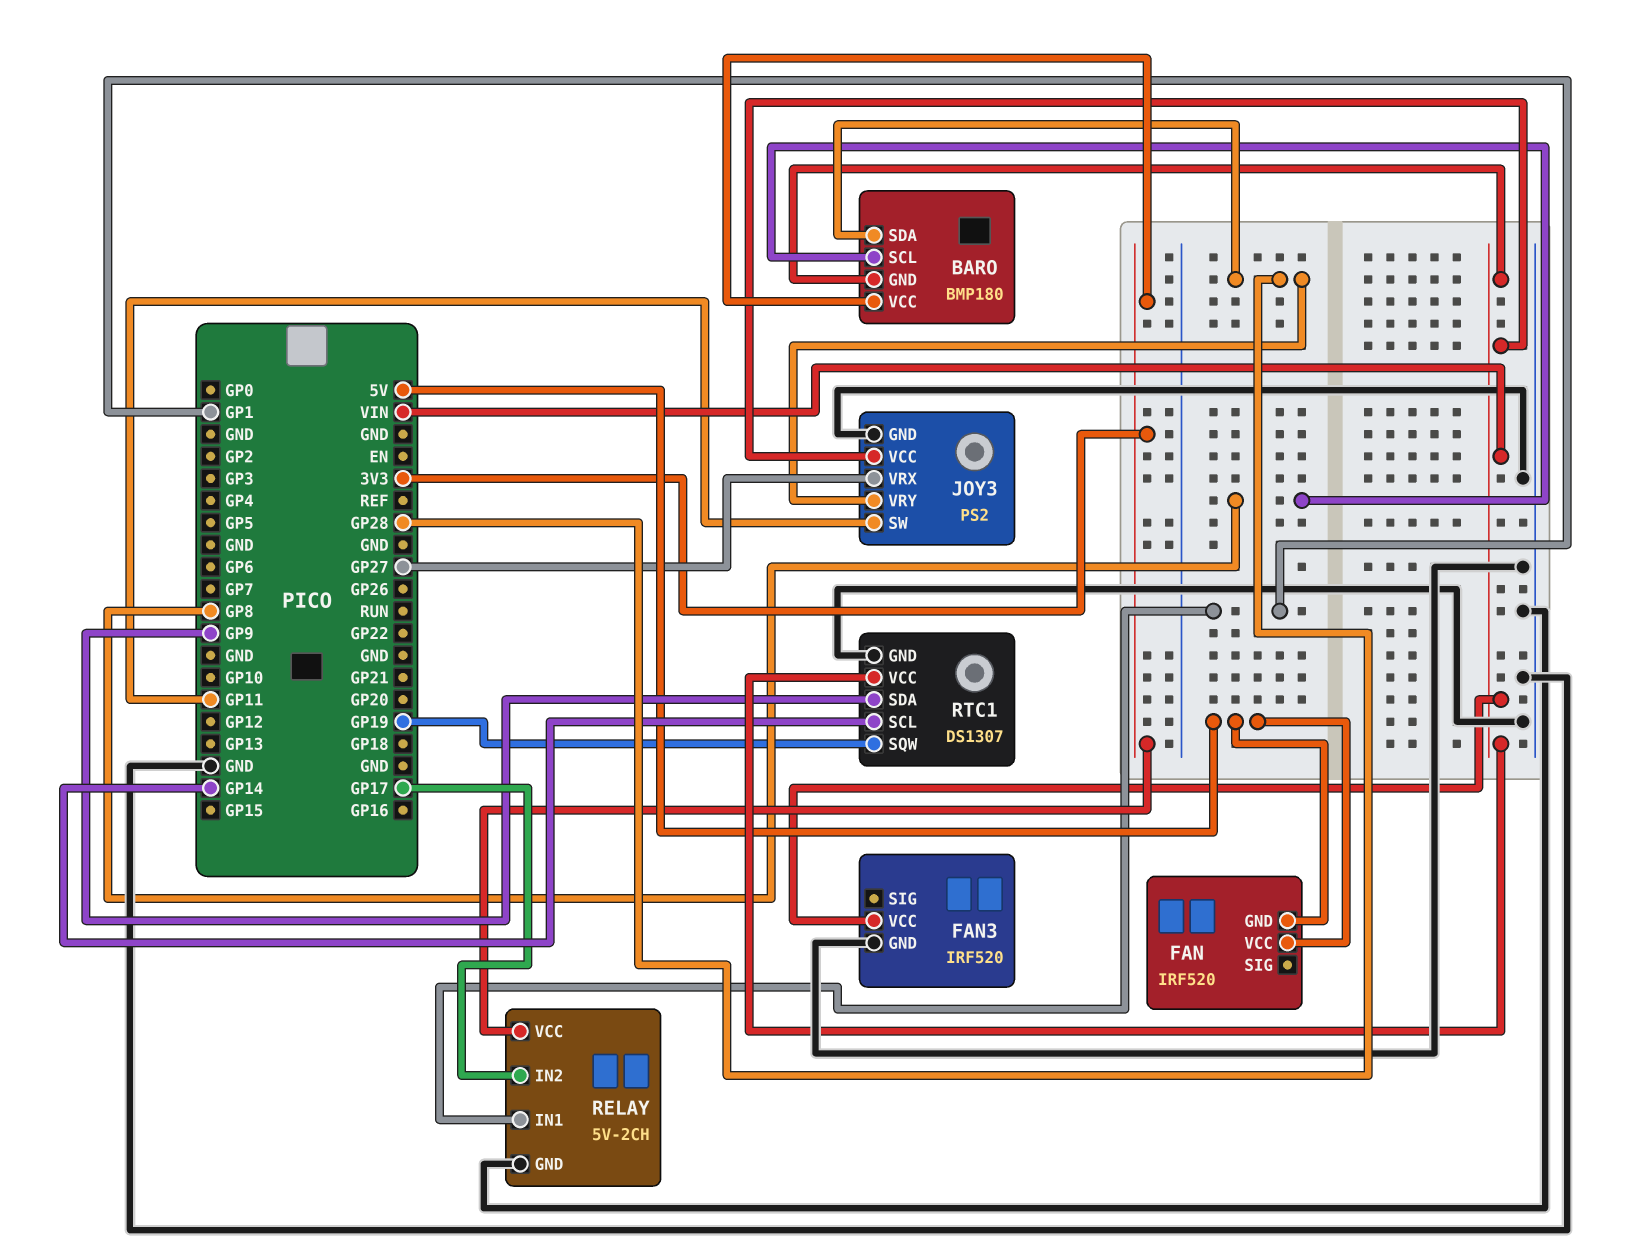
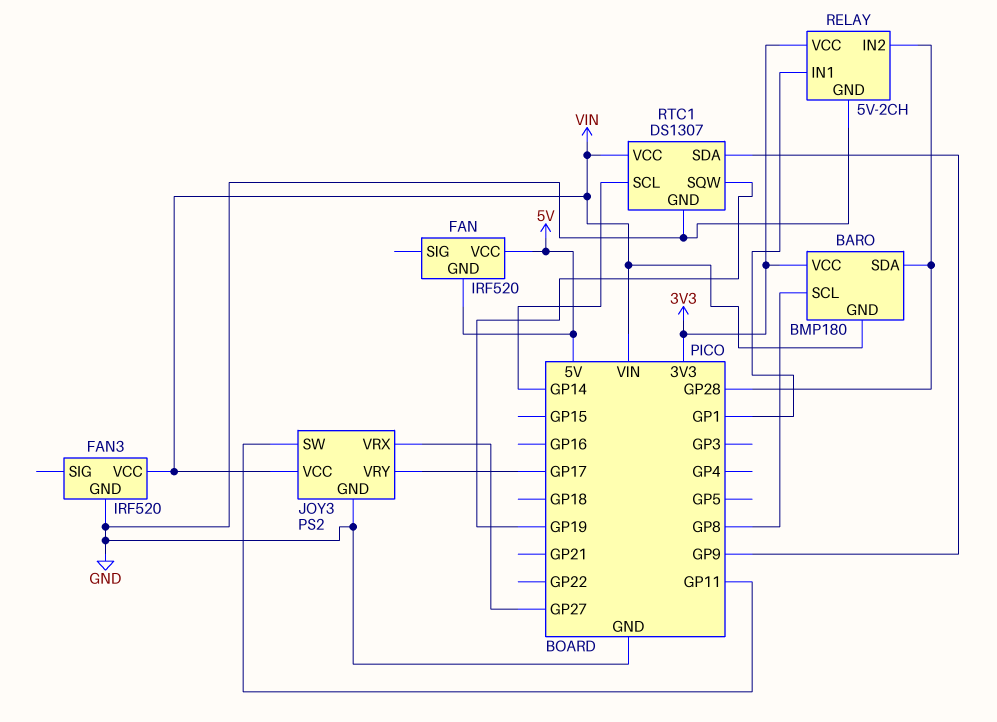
JOY3 pin VRY: GP28 -> GP17
RELAY pin IN2: GP17 -> GP28

